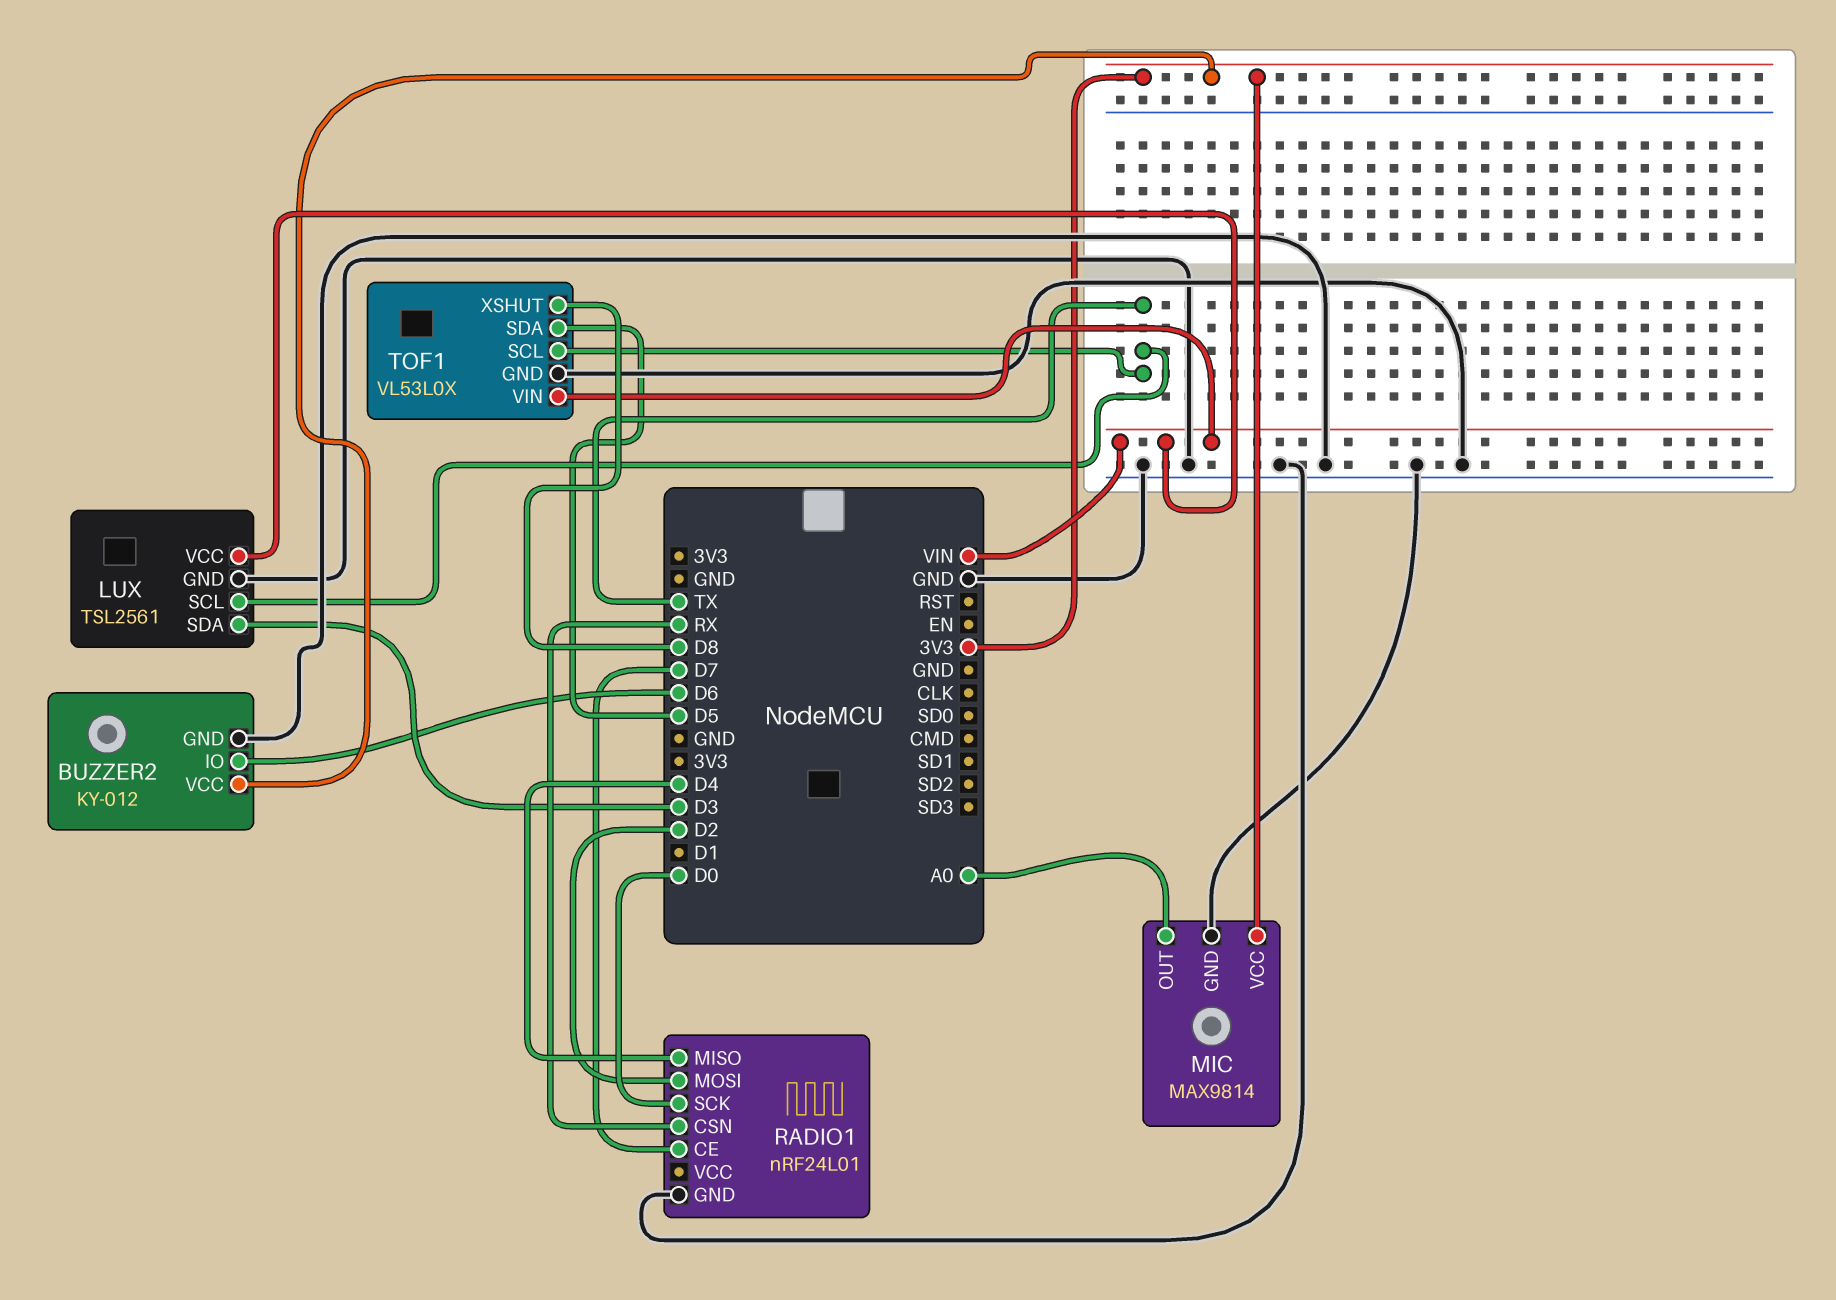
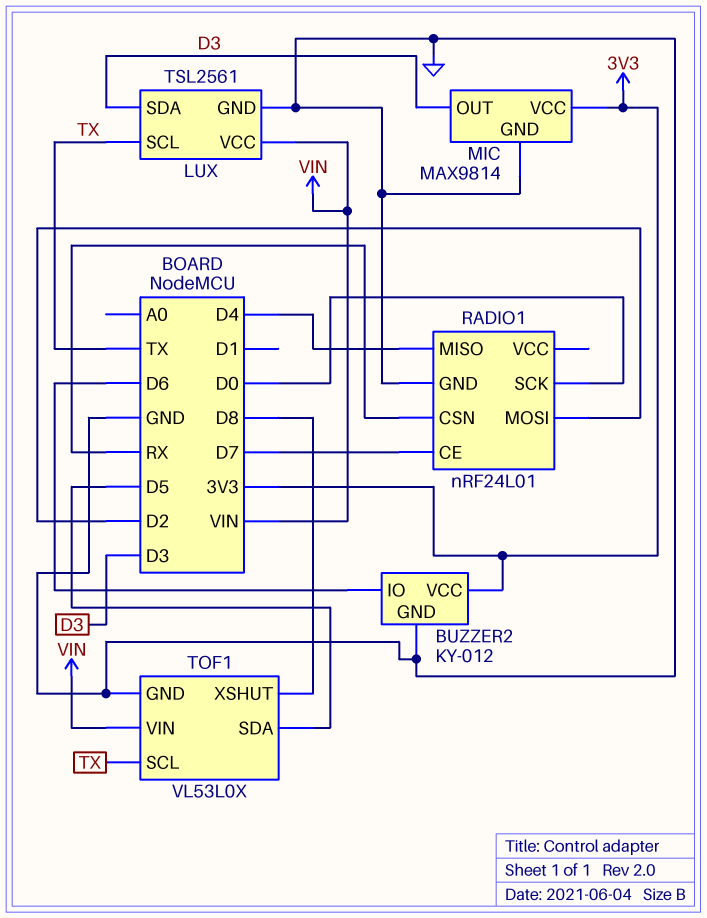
MIC pin OUT: A0 -> D3

